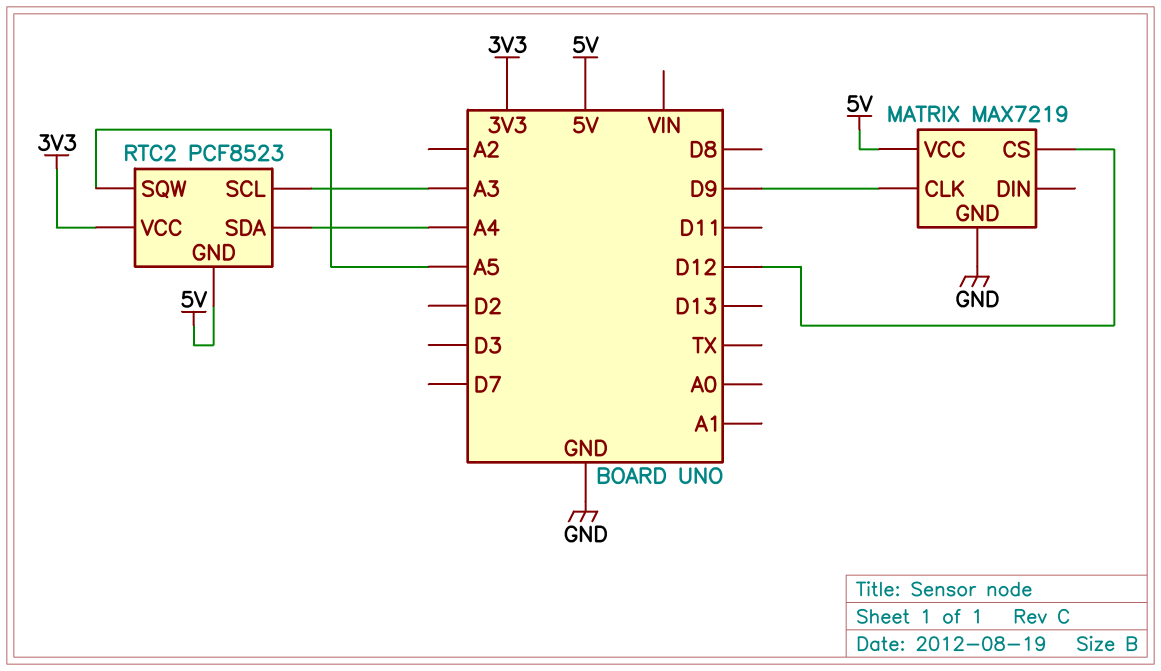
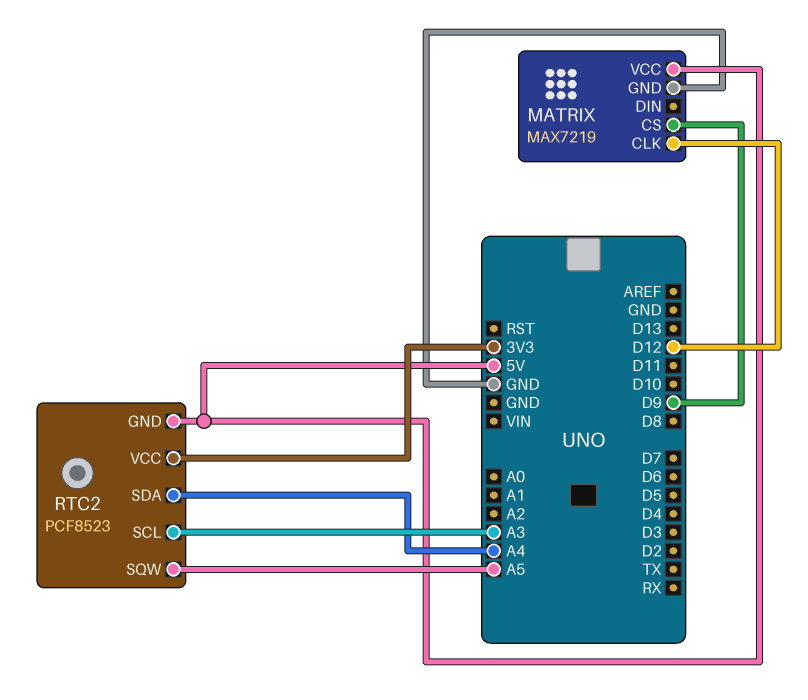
MATRIX pin CLK: D9 -> D12
MATRIX pin CS: D12 -> D9

